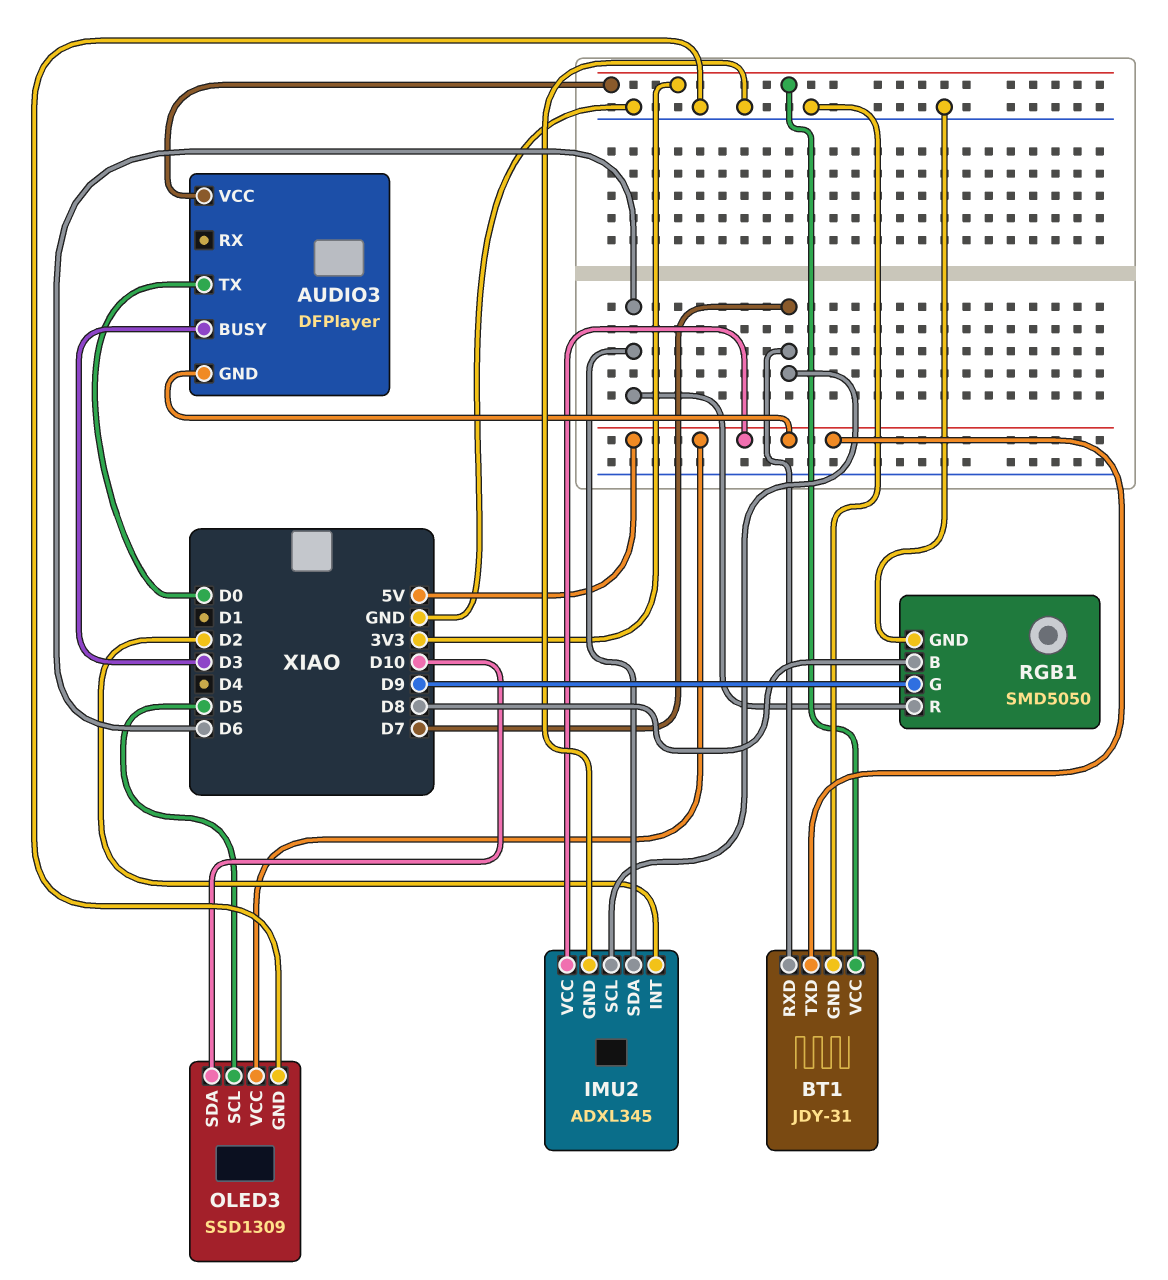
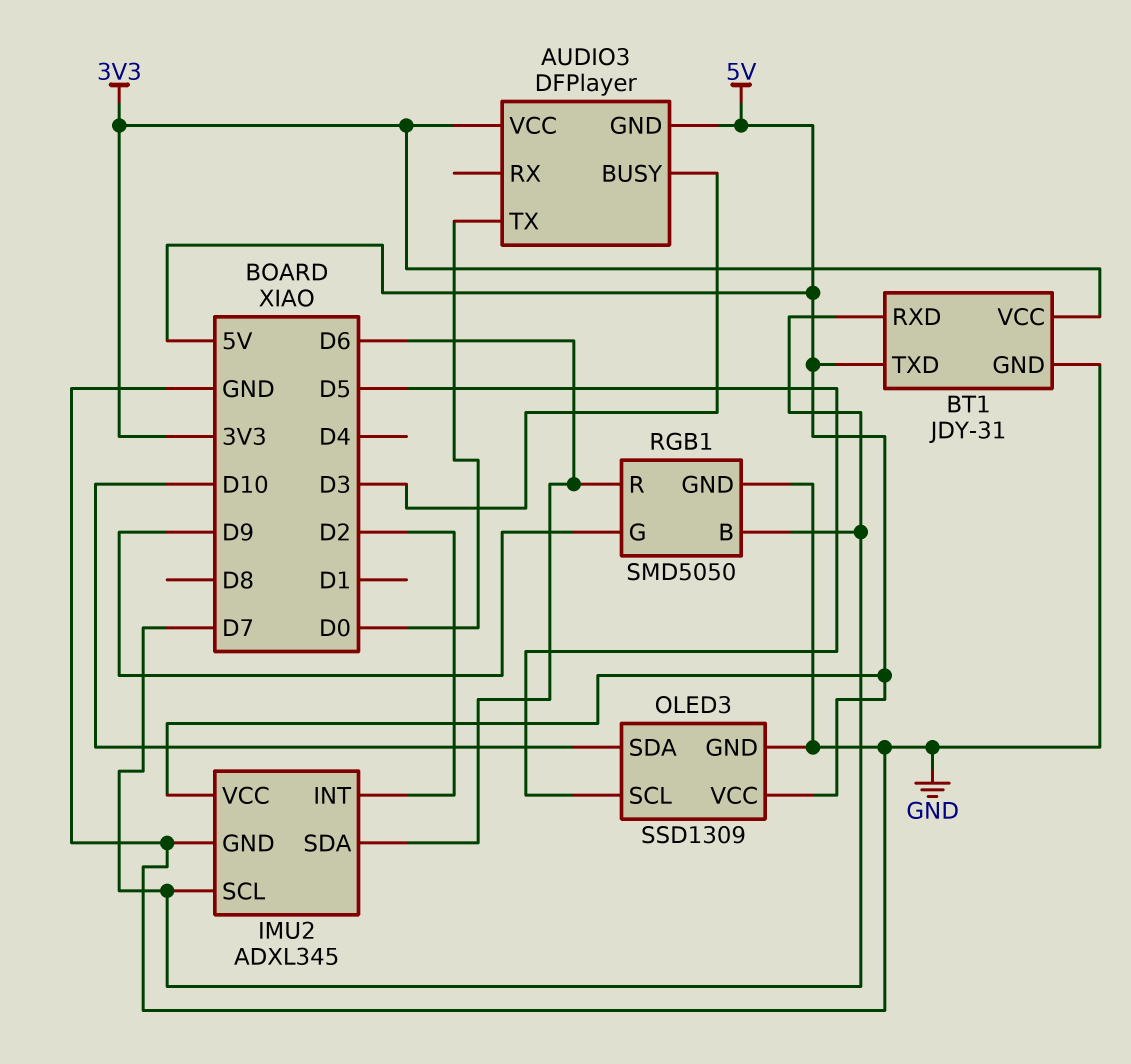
RGB1 pin B: D8 -> D7

